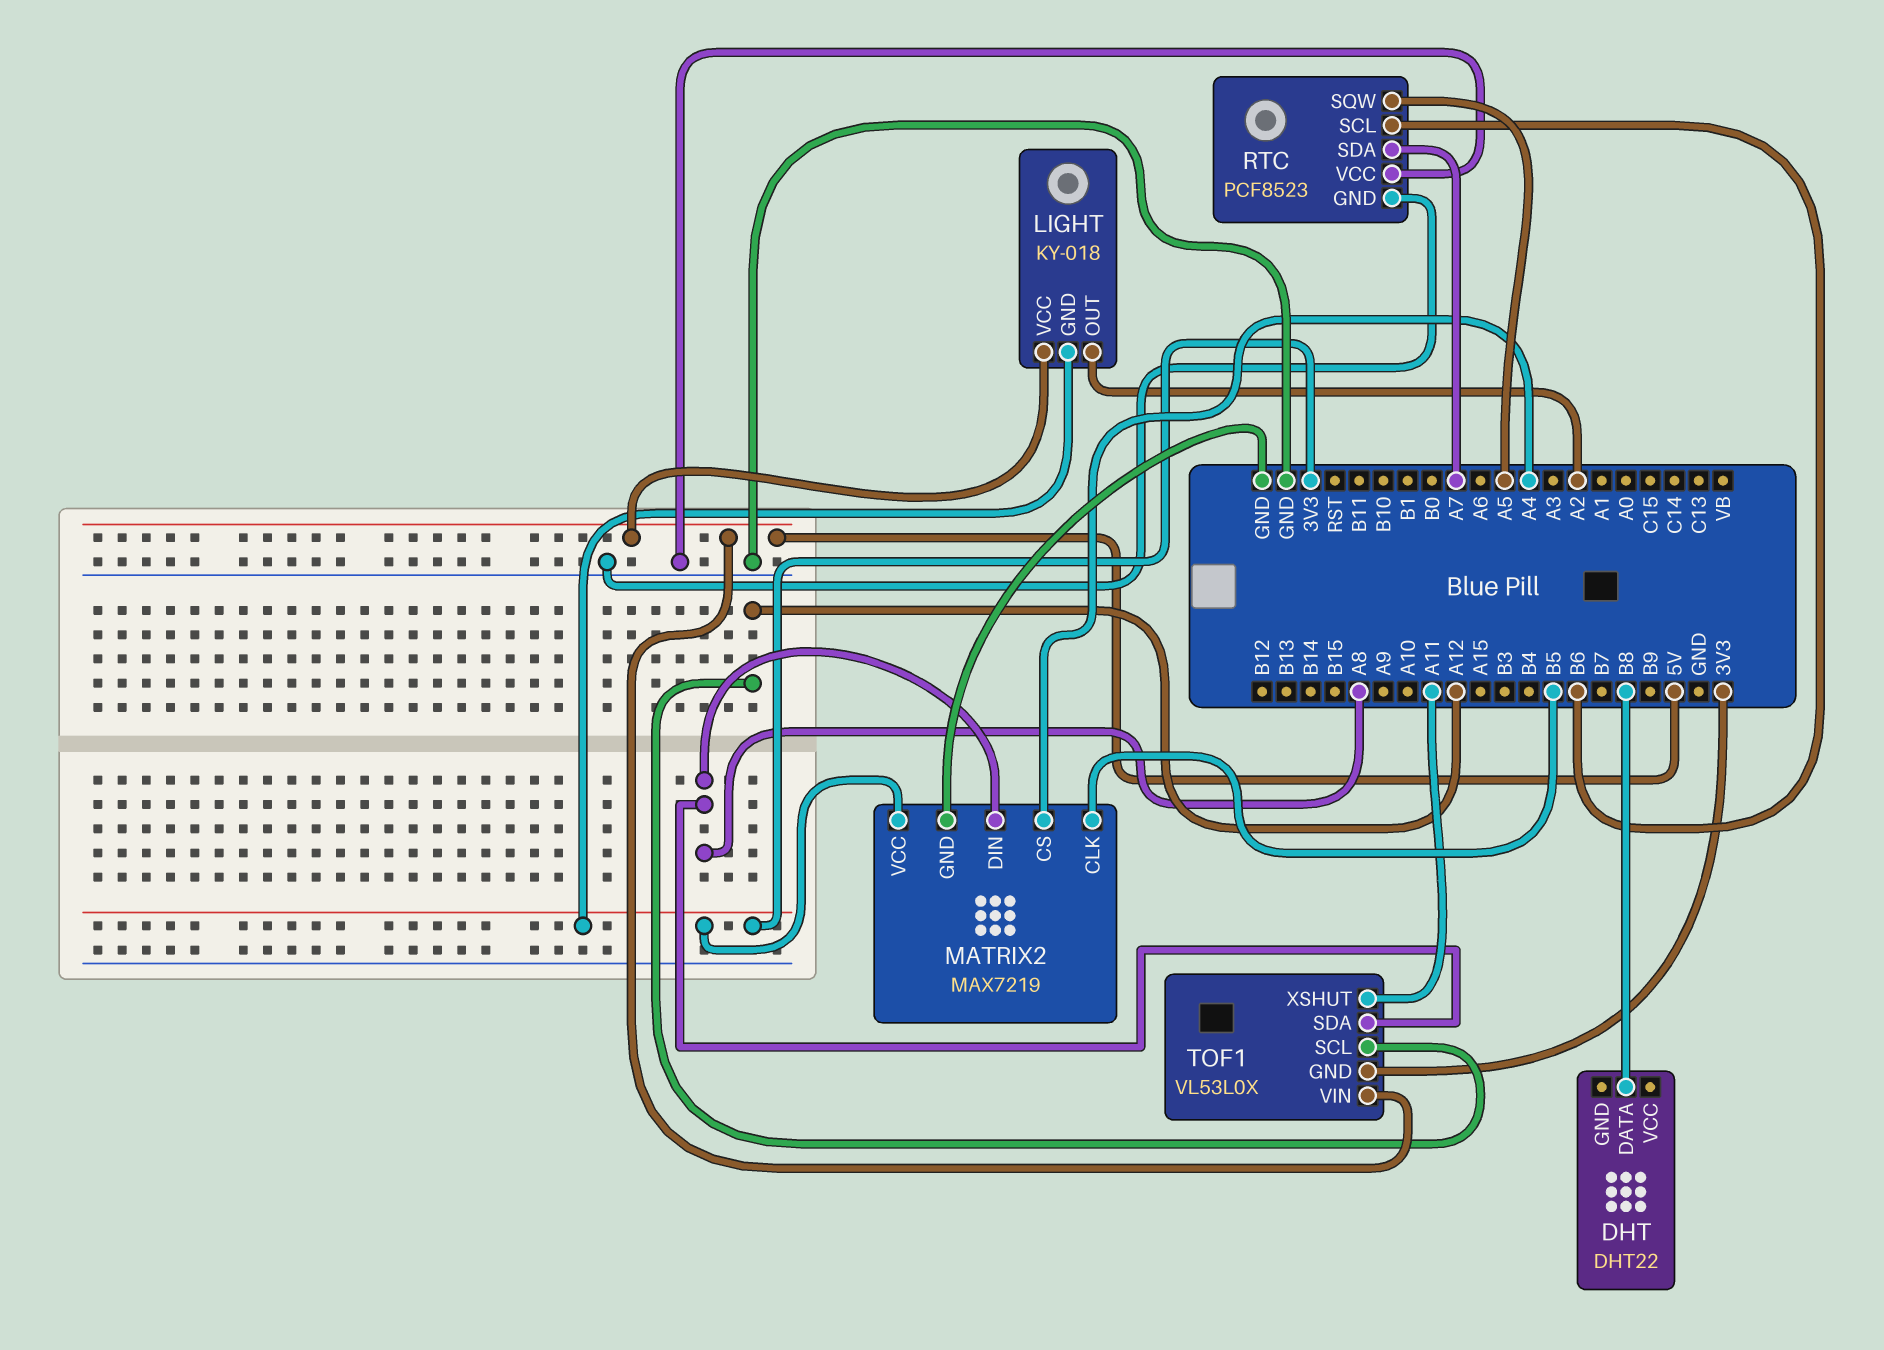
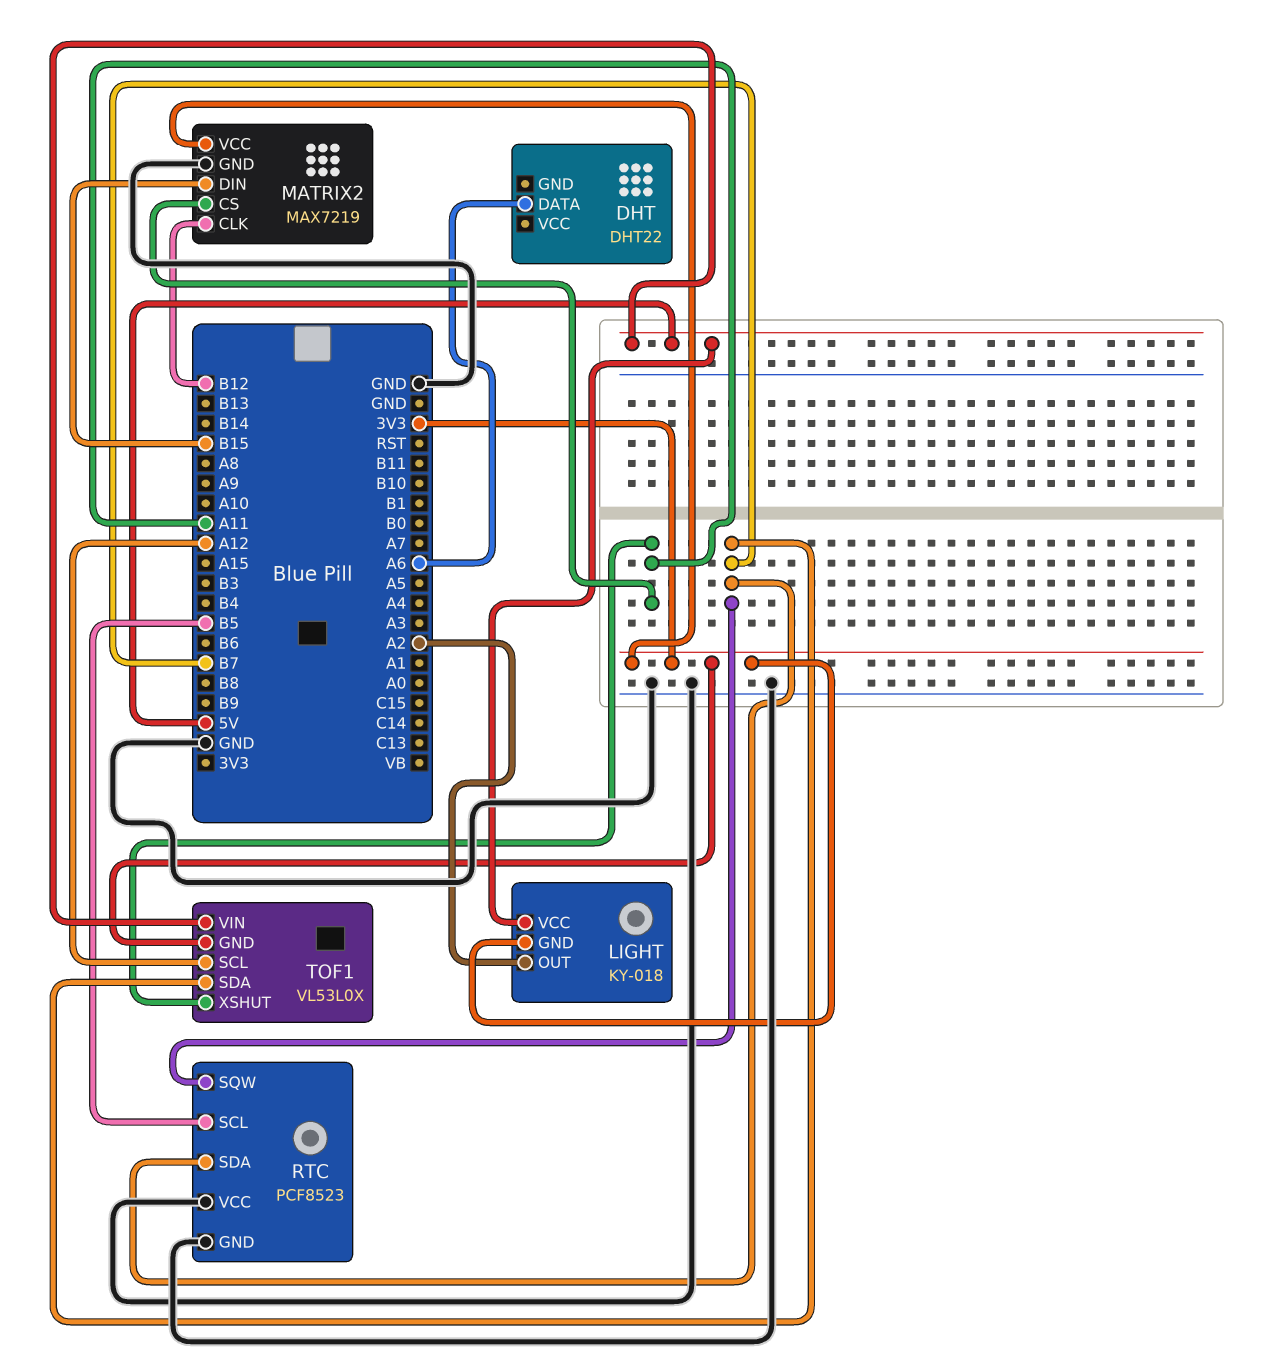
DHT pin DATA: B8 -> A6
MATRIX2 pin CLK: B5 -> B12
MATRIX2 pin CS: A4 -> A11
MATRIX2 pin DIN: A8 -> B15
RTC pin SCL: B6 -> B5
RTC pin SDA: A7 -> B7
RTC pin SQW: A5 -> B7
TOF1 pin SDA: A8 -> B7

